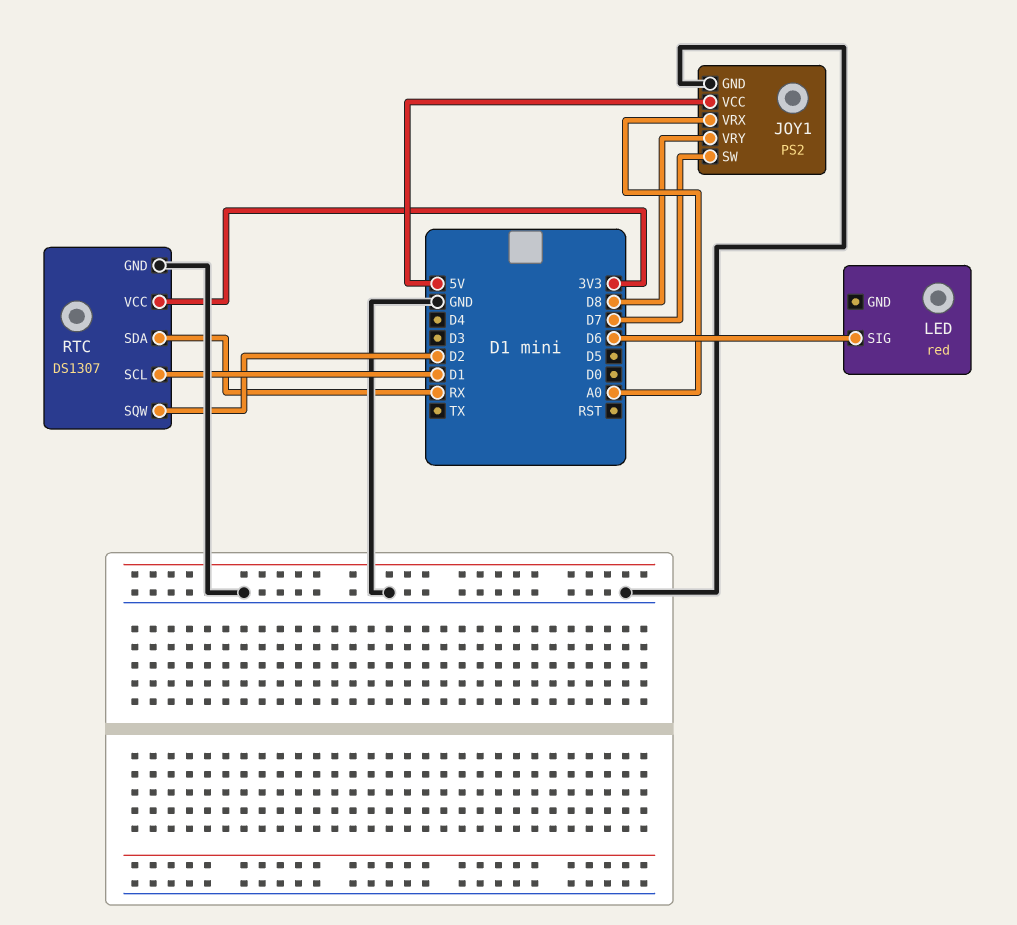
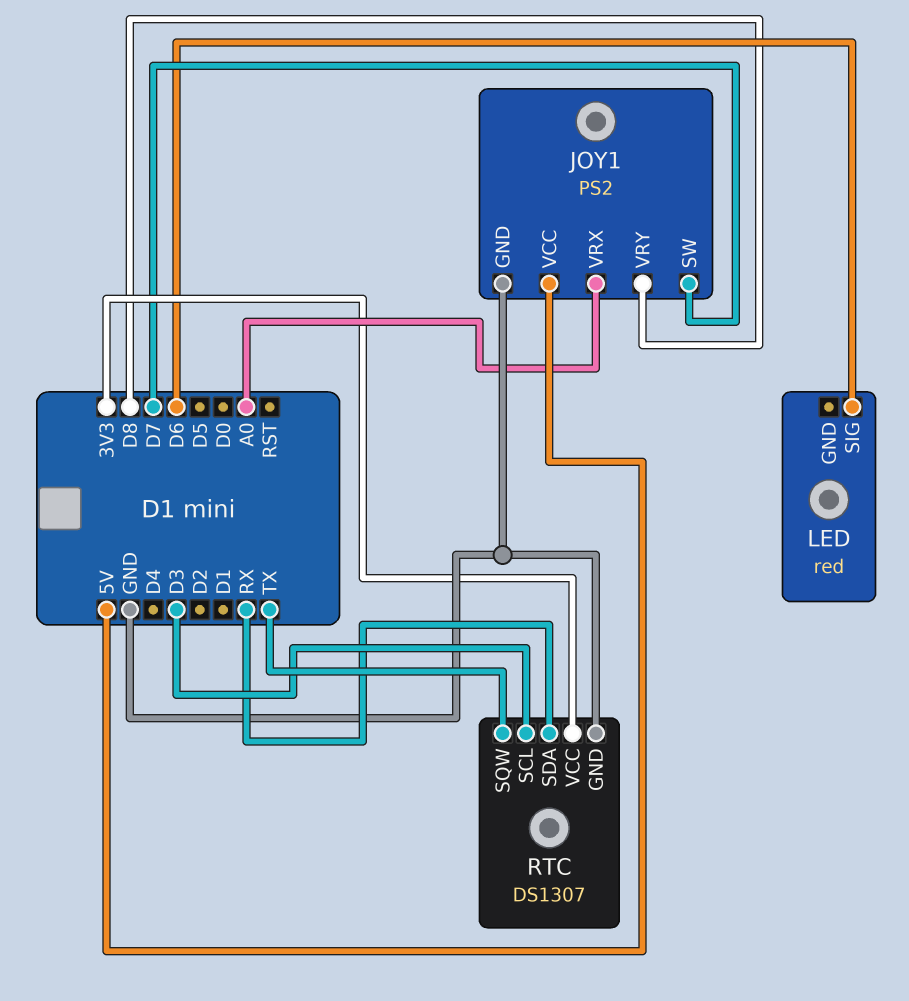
RTC pin SCL: D1 -> D3
RTC pin SQW: D2 -> TX

